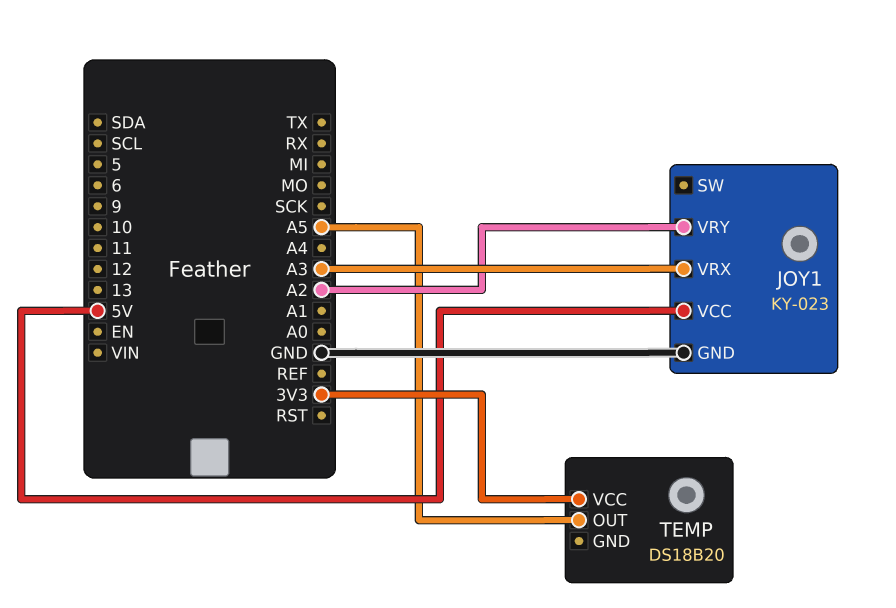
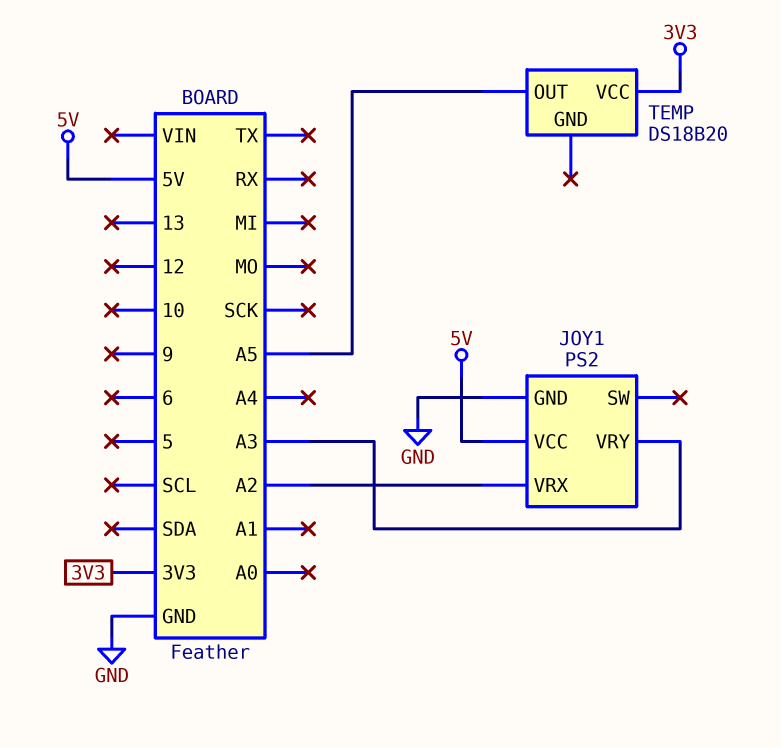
JOY1: KY-023 -> PS2
JOY1 pin VRX: A3 -> A2
JOY1 pin VRY: A2 -> A3

